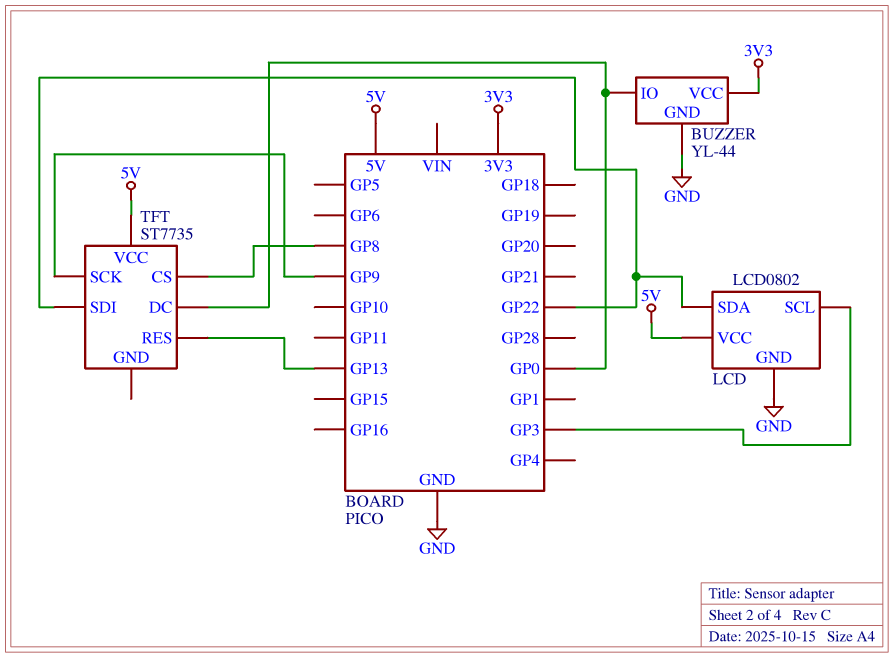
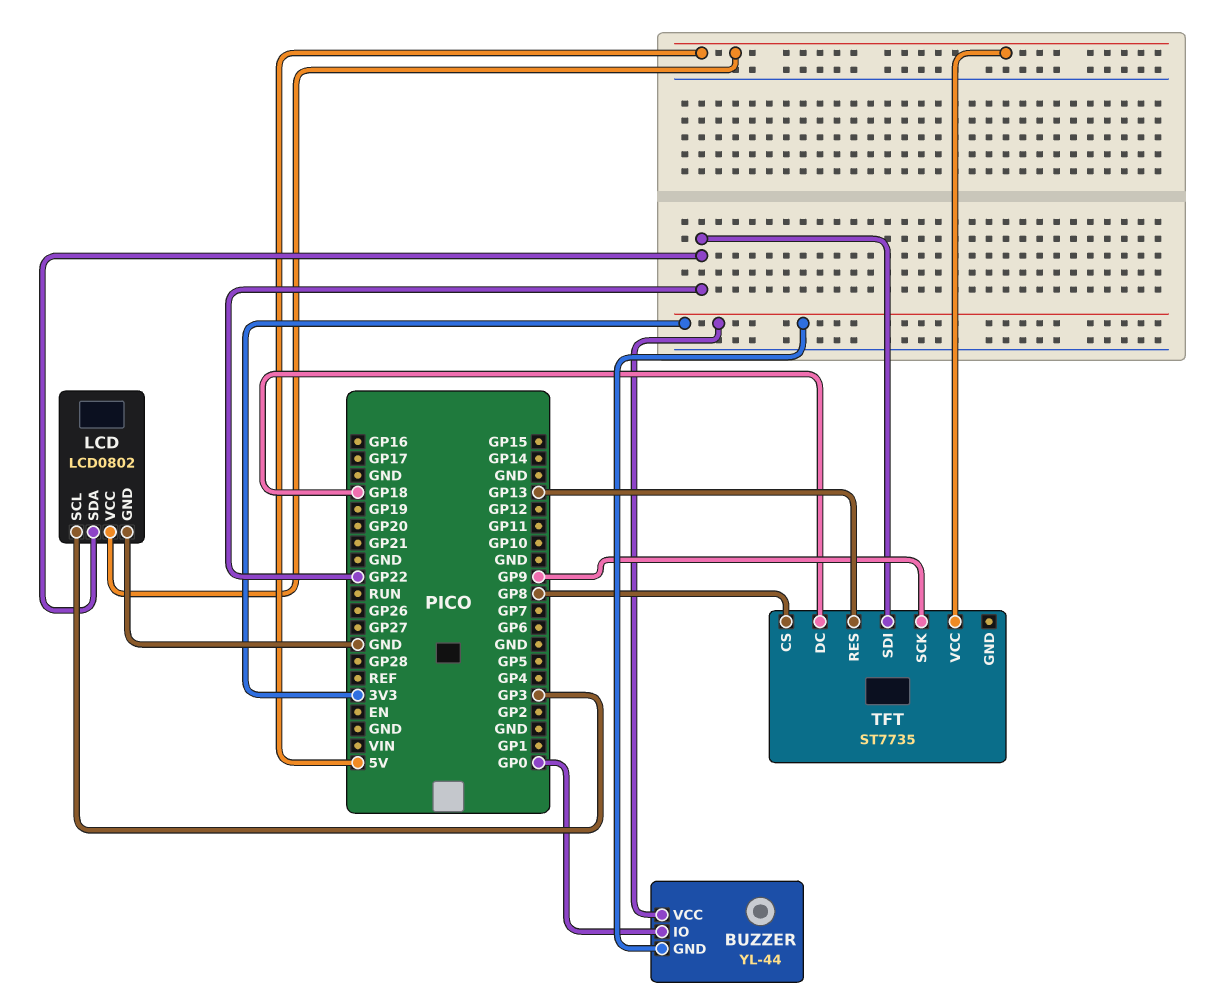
BUZZER pin GND: GND -> 3V3
TFT pin DC: GP0 -> GP18

